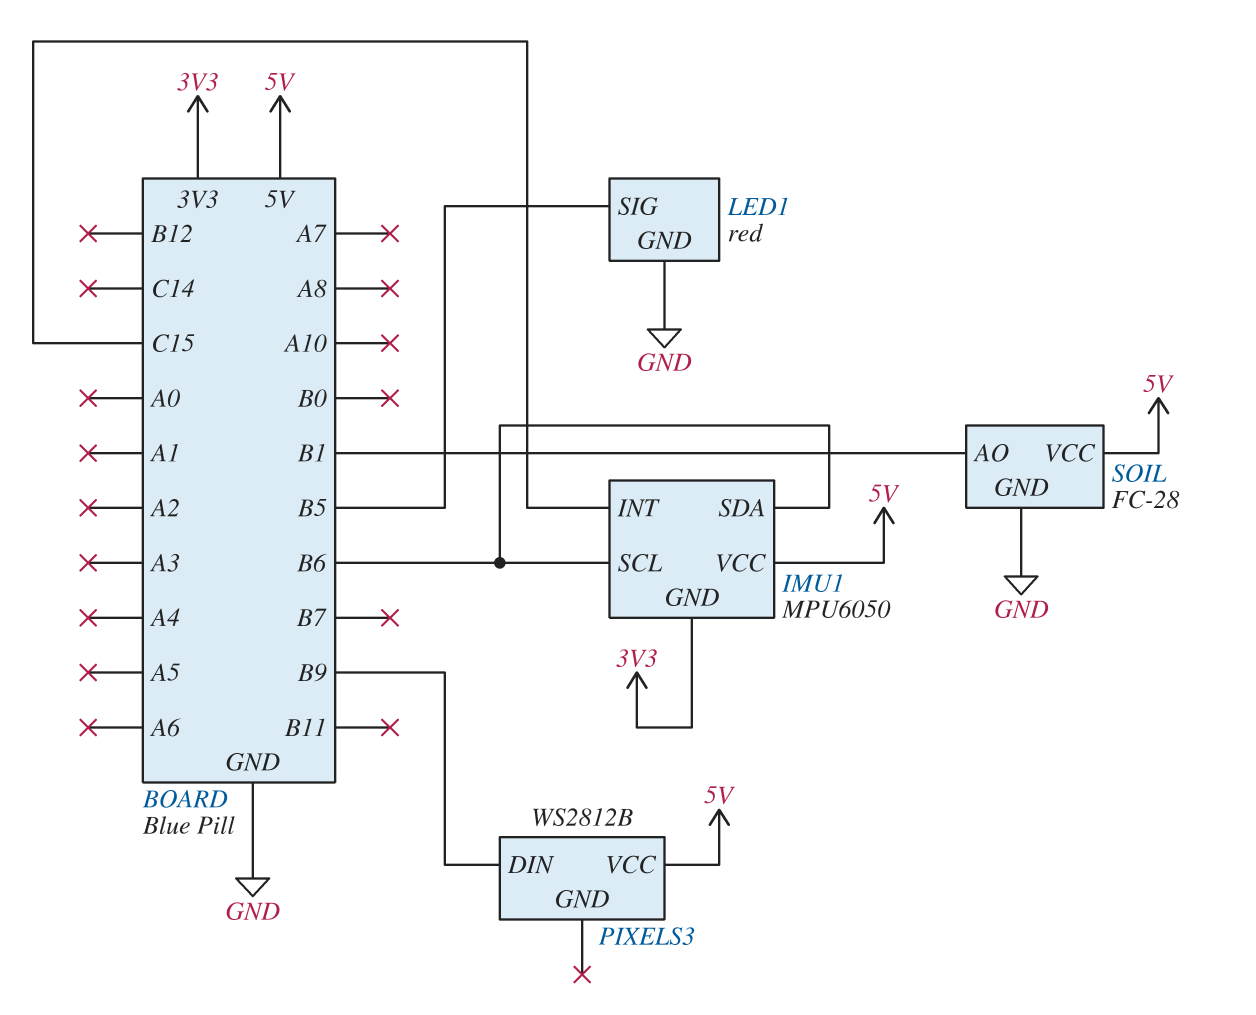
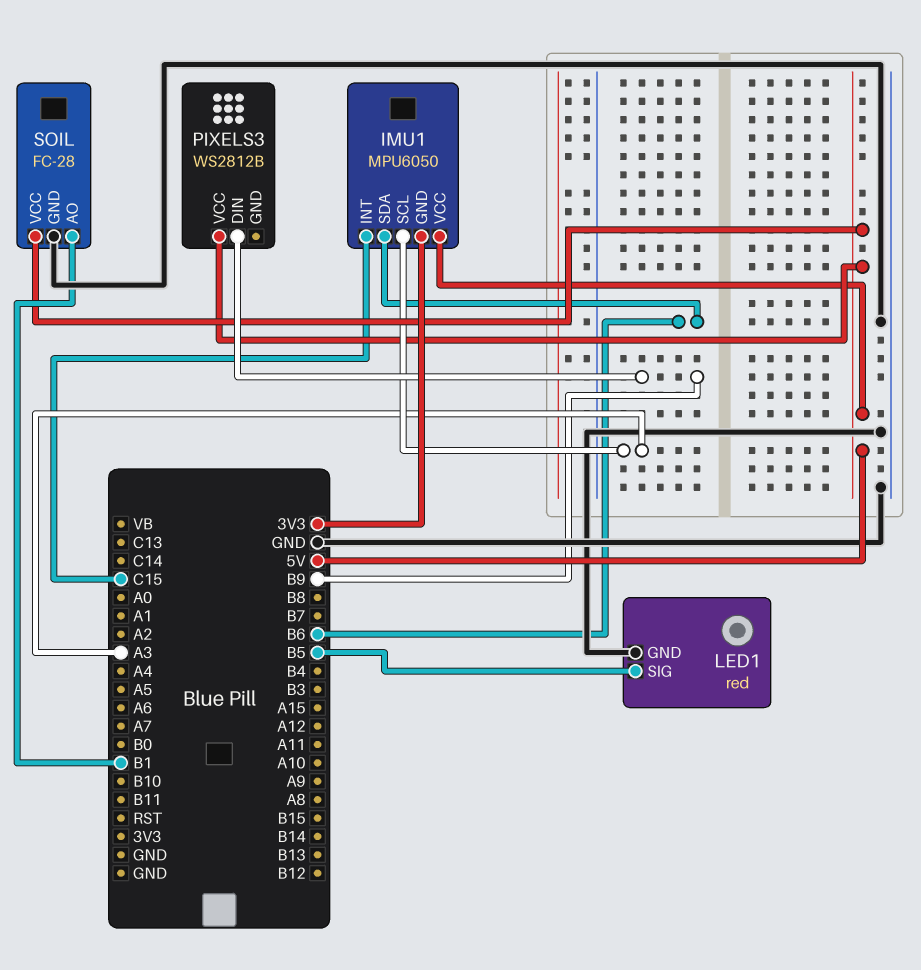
IMU1 pin SCL: B6 -> A3

